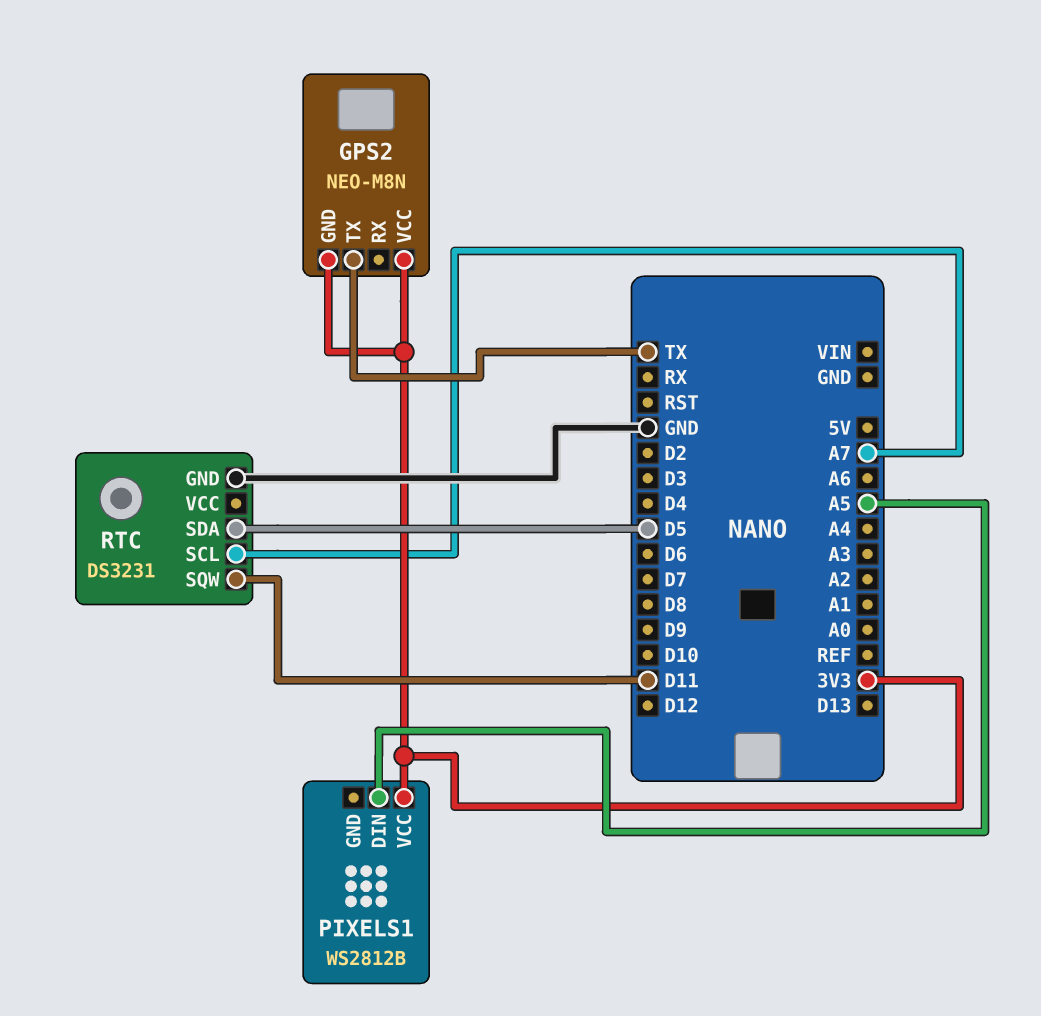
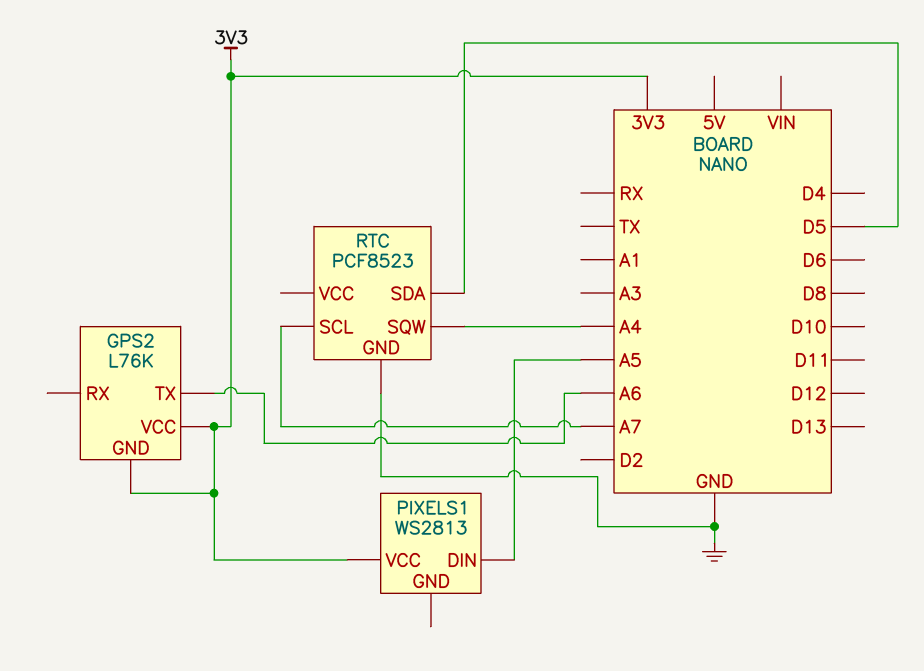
GPS2: NEO-M8N -> L76K
GPS2 pin TX: TX -> A6
PIXELS1: WS2812B -> WS2813
RTC: DS3231 -> PCF8523
RTC pin SQW: D11 -> A4

